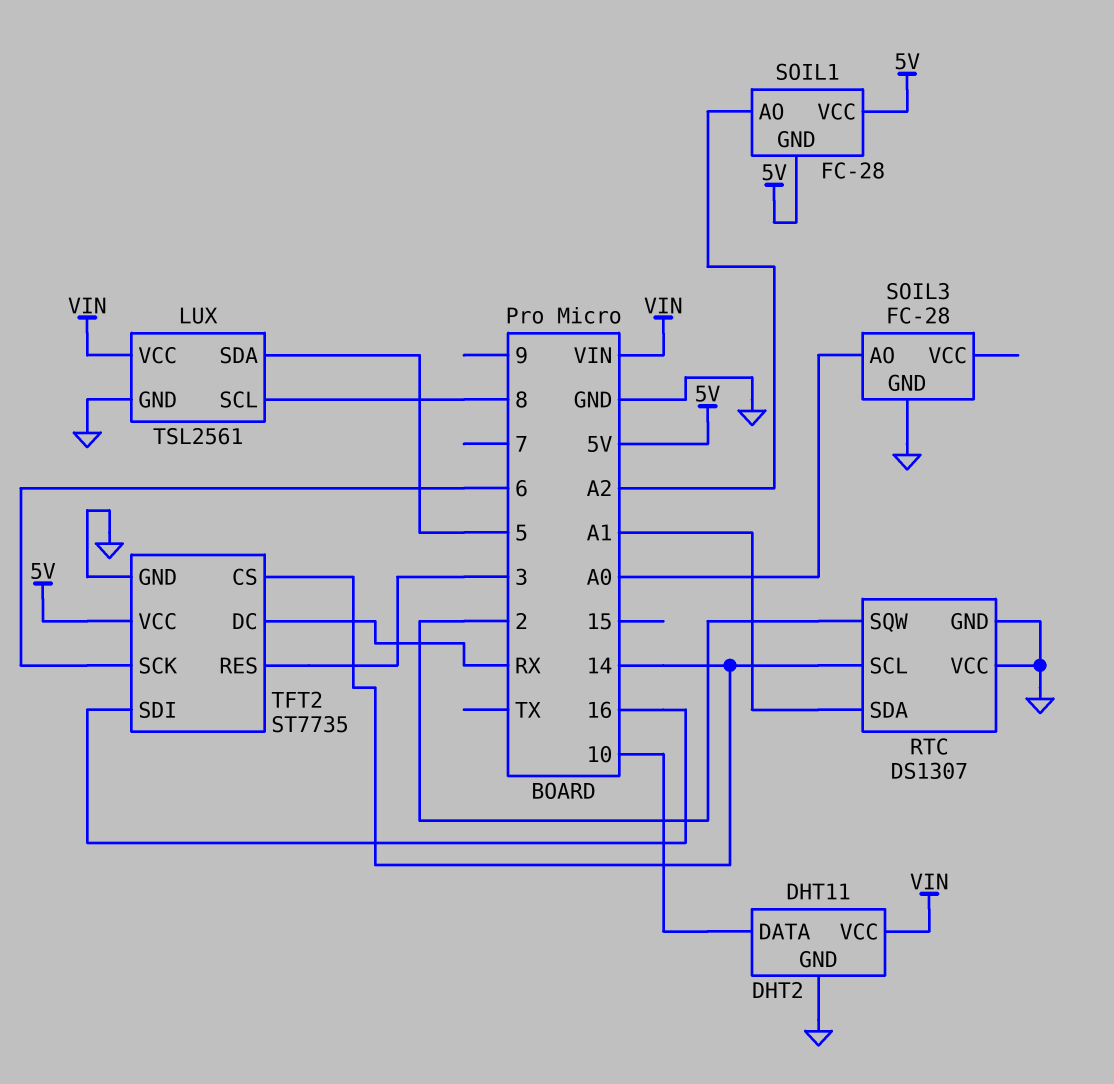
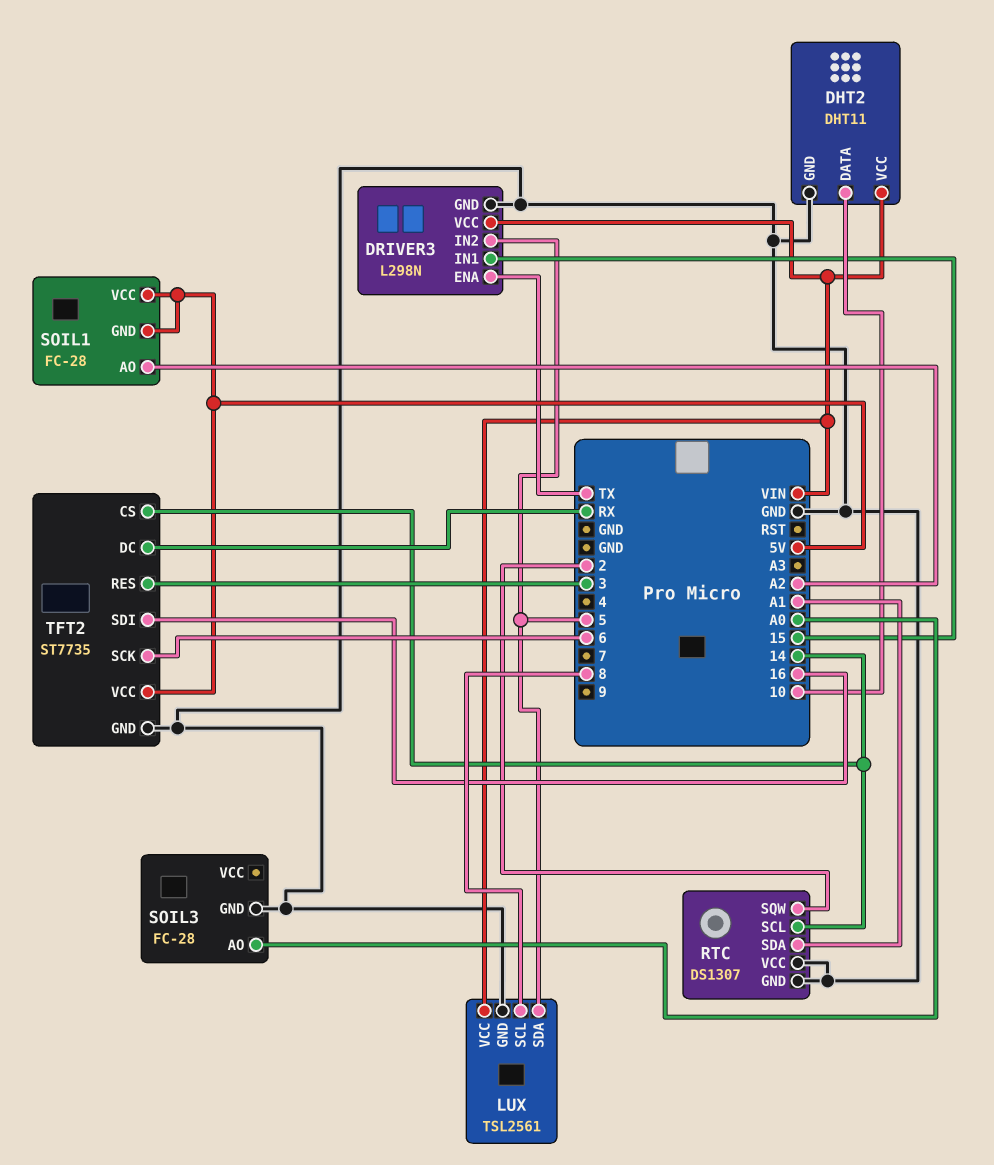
DRIVER3: none -> L298N
DRIVER3 pin ENA: none -> TX
DRIVER3 pin GND: none -> GND
DRIVER3 pin IN1: none -> 15
DRIVER3 pin IN2: none -> 5
DRIVER3 pin VCC: none -> VIN

